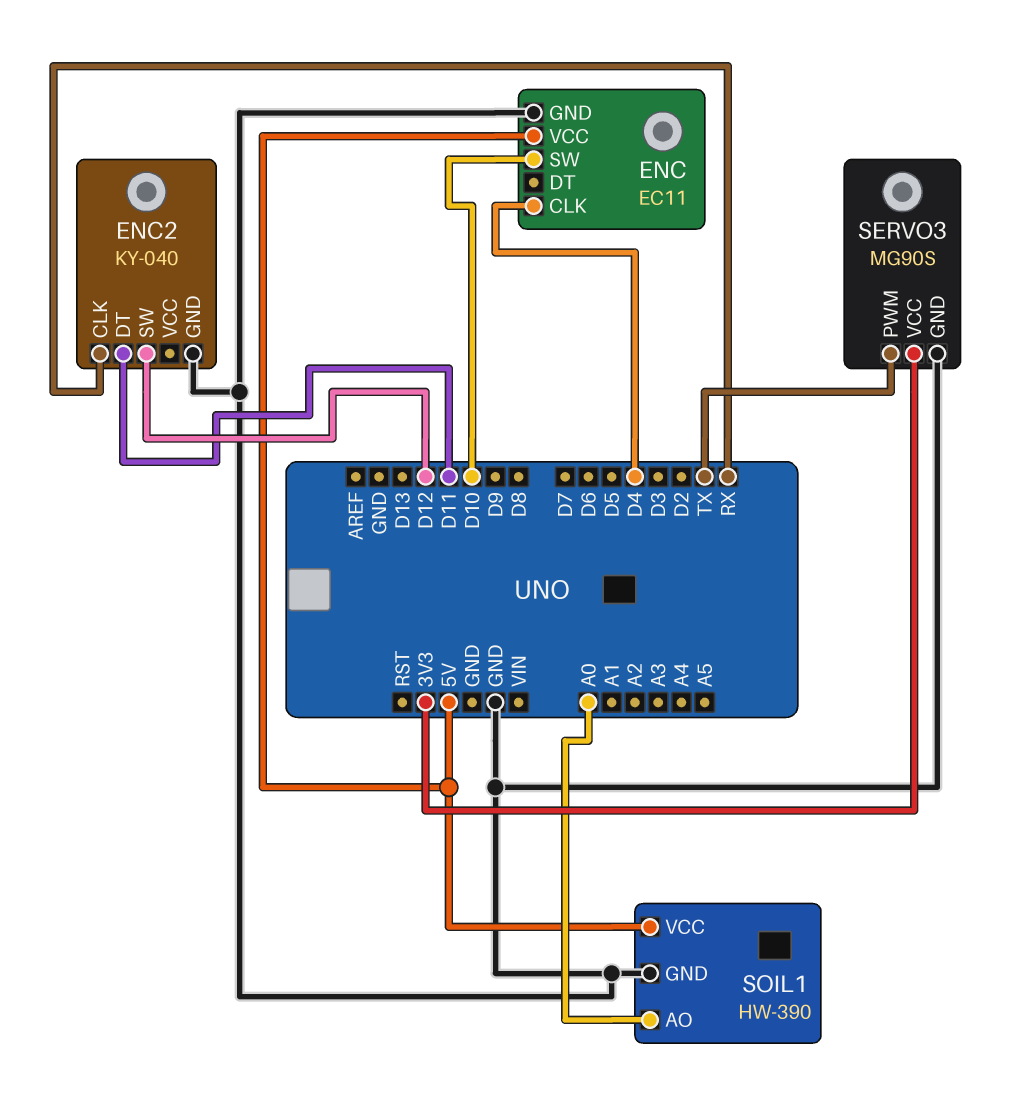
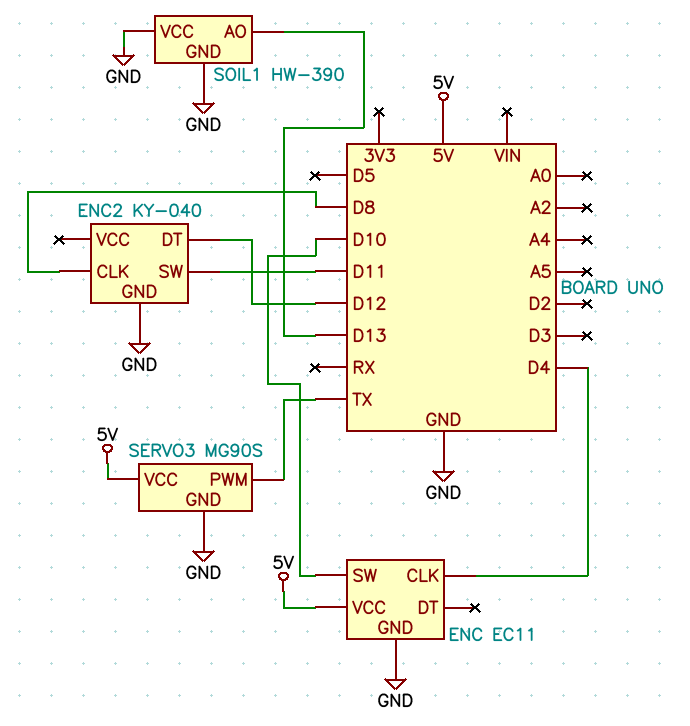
ENC2 pin CLK: RX -> D8
ENC2 pin DT: D11 -> D12
ENC2 pin SW: D12 -> D11
SERVO3 pin VCC: 3V3 -> 5V
SOIL1 pin AO: A0 -> D13
SOIL1 pin VCC: 5V -> GND

